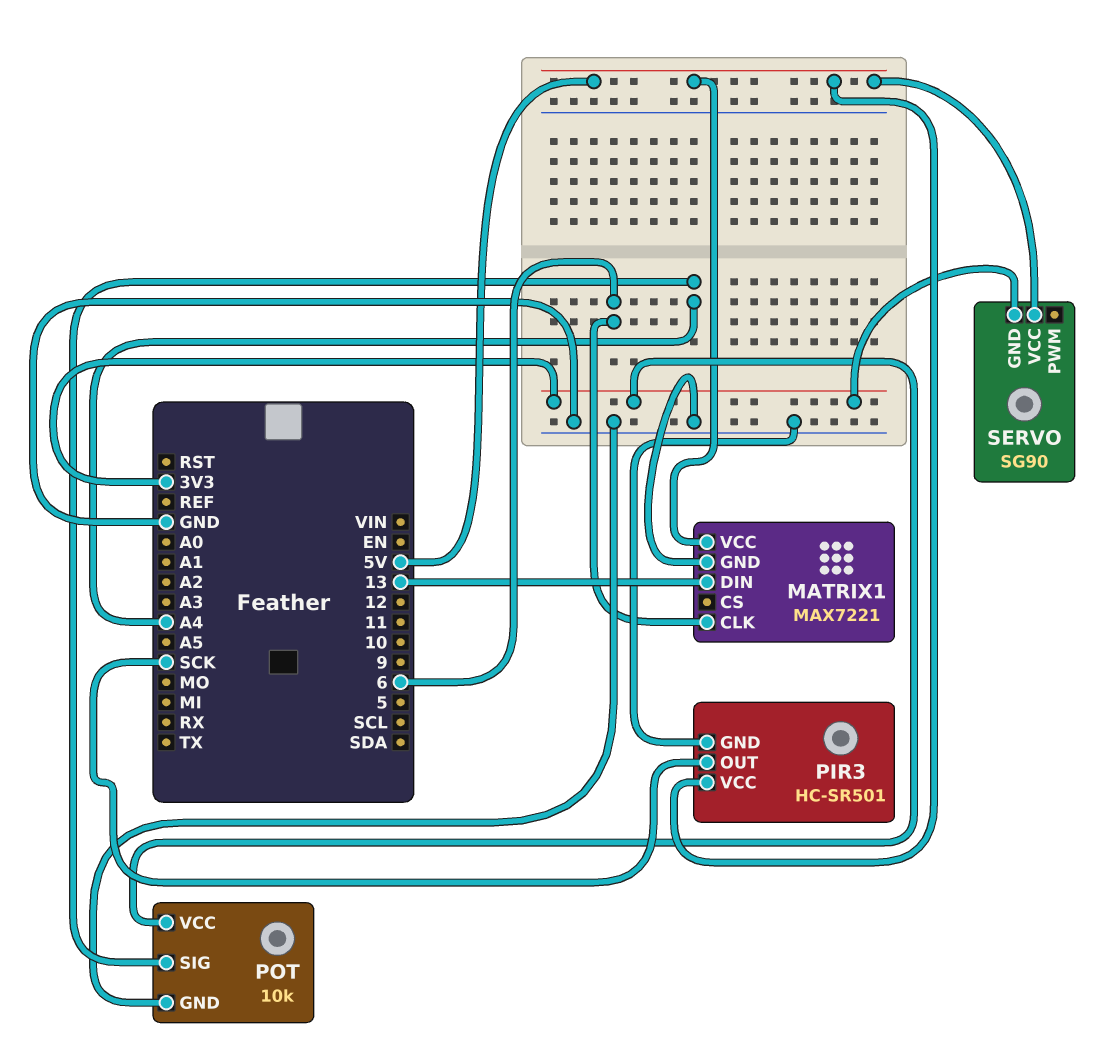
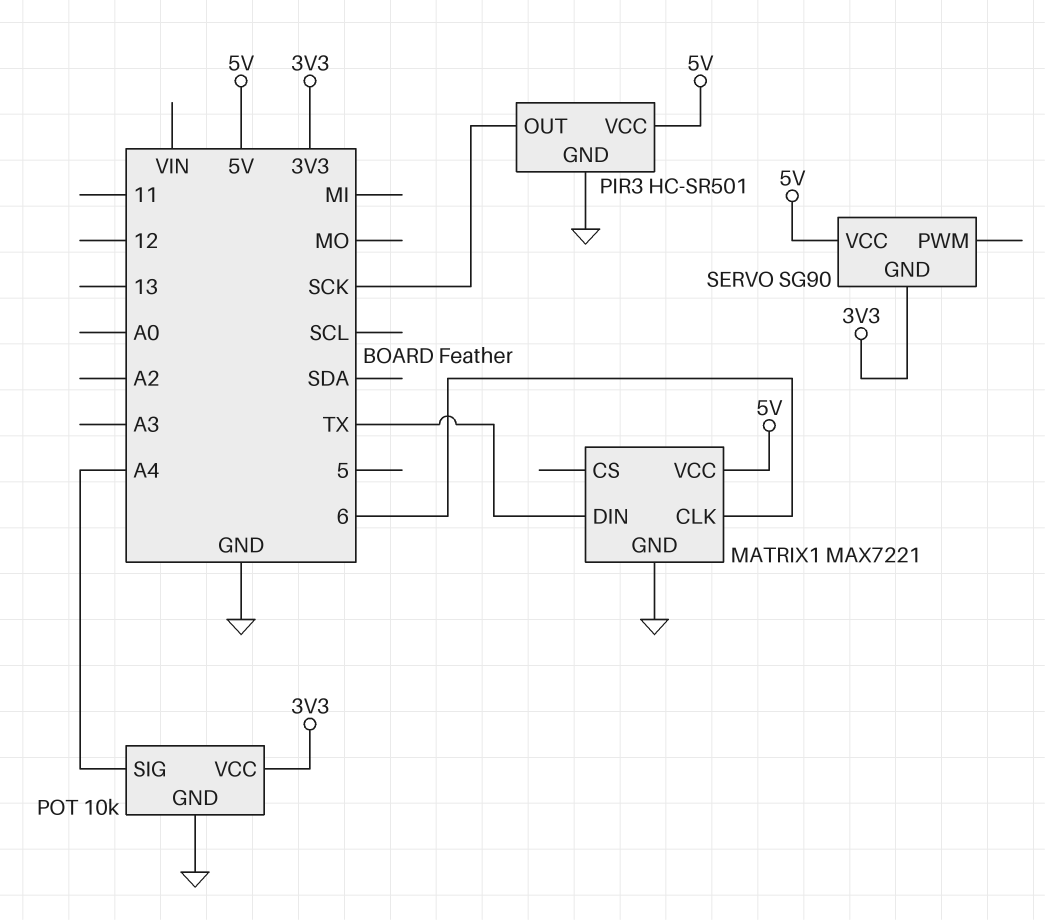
MATRIX1 pin DIN: 13 -> TX

